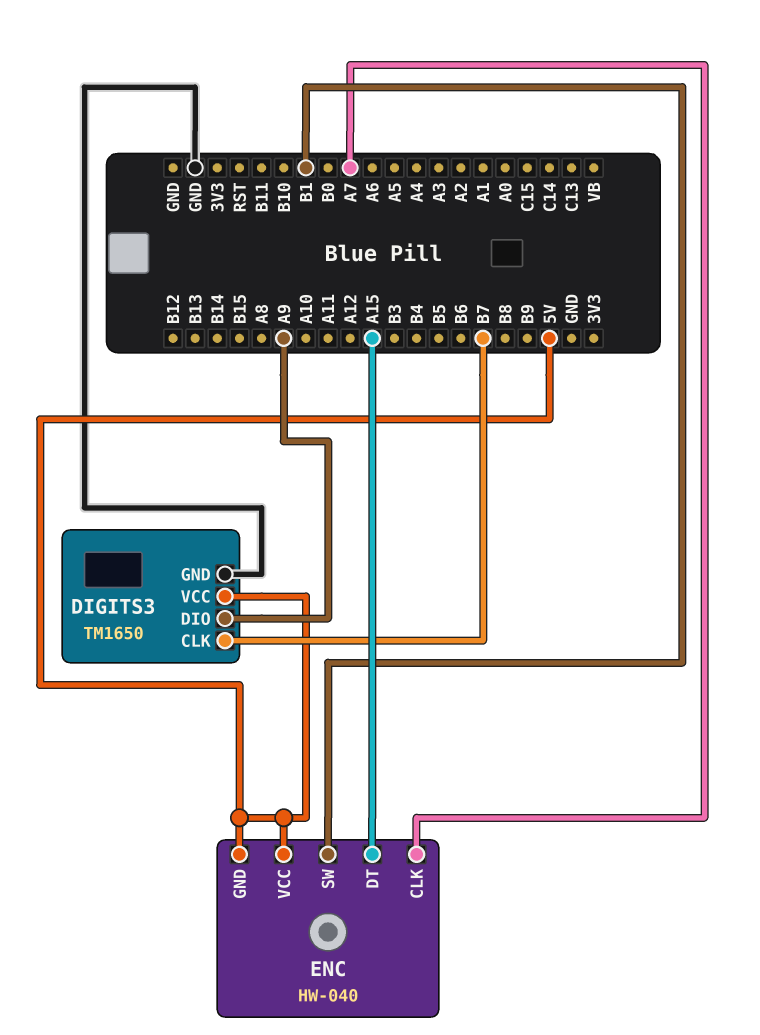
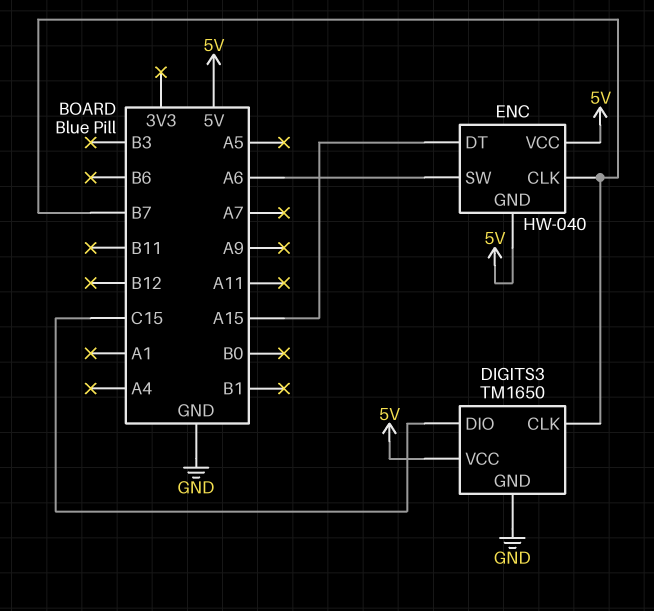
DIGITS3 pin DIO: A9 -> C15
ENC pin CLK: A7 -> B7
ENC pin SW: B1 -> A6

